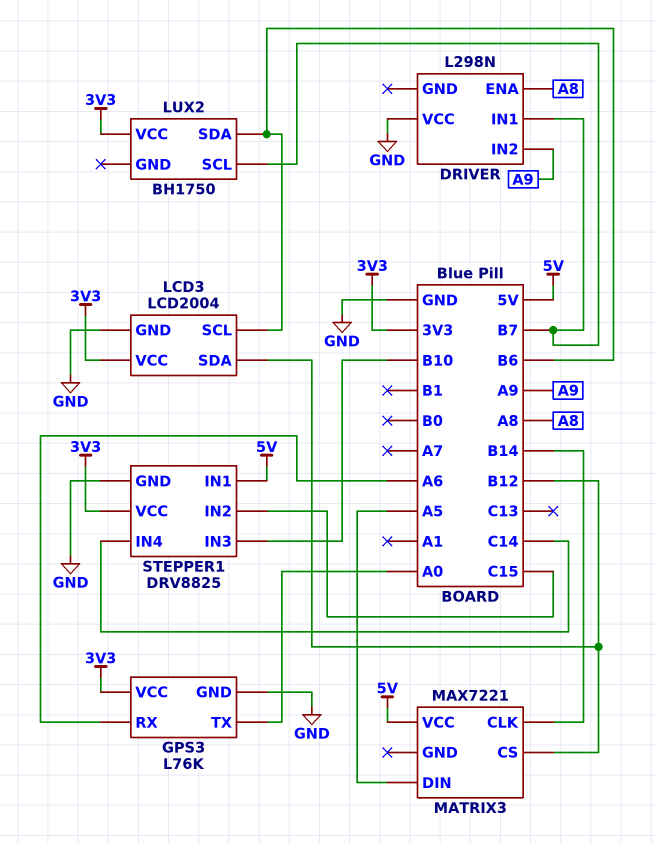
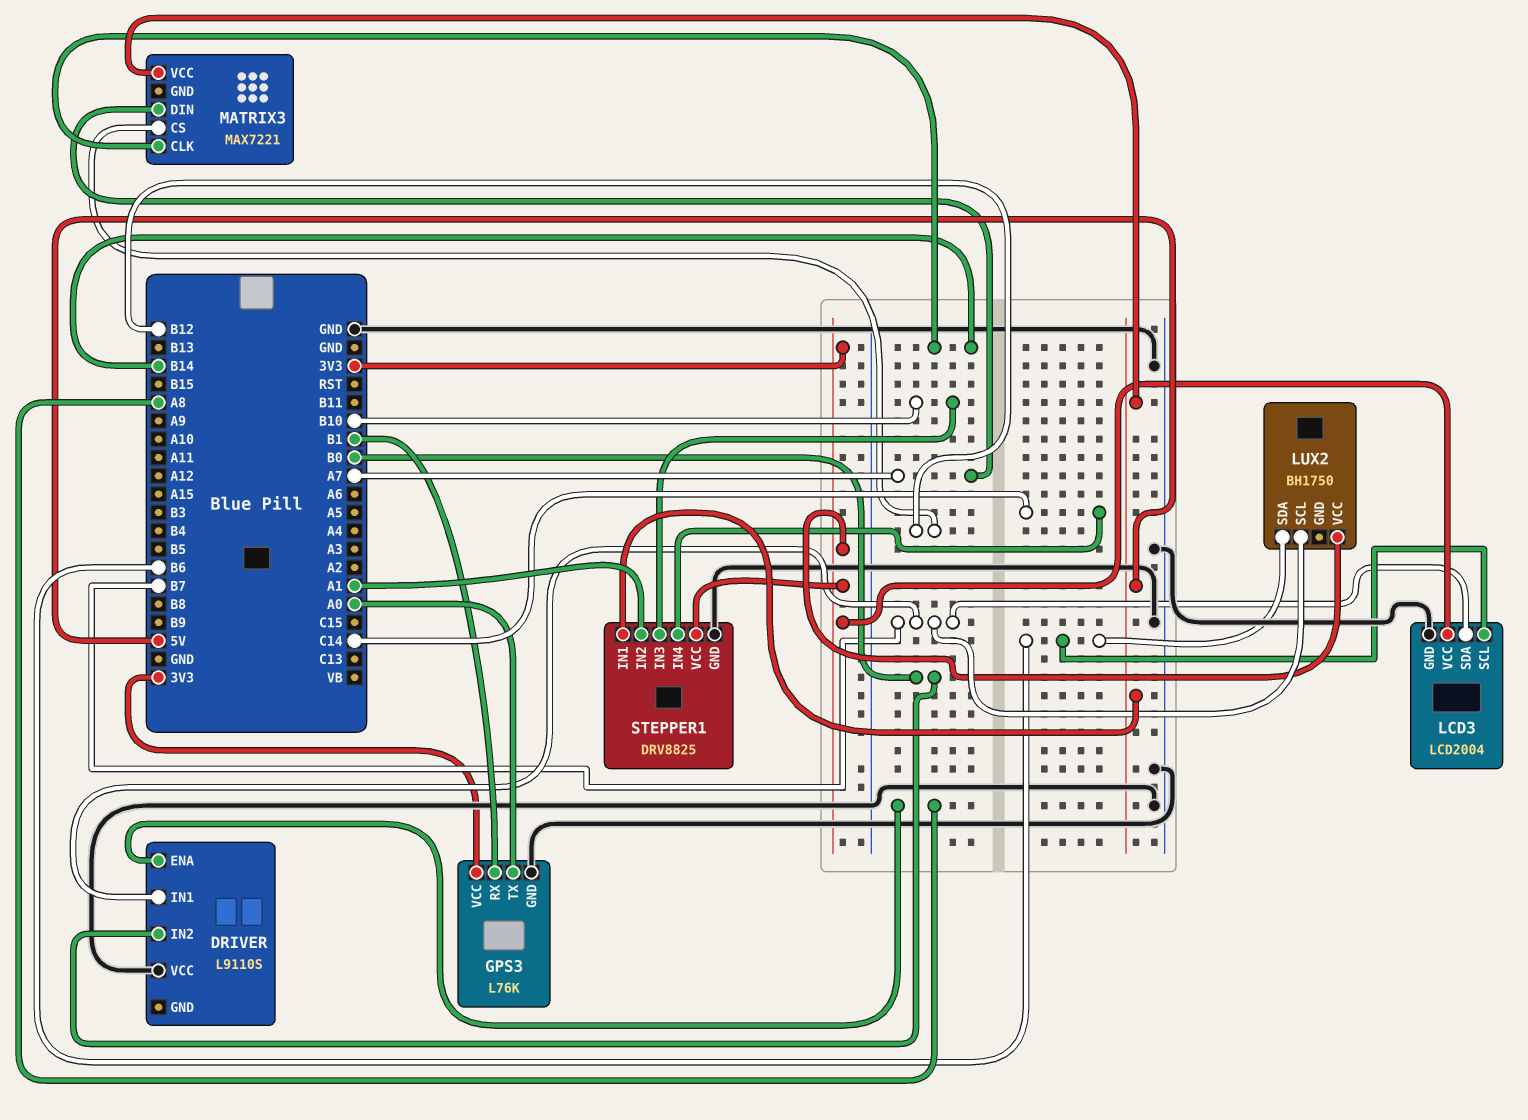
DRIVER: L298N -> L9110S
DRIVER pin IN2: A9 -> B0
GPS3 pin RX: A6 -> B1
LCD3 pin SDA: B12 -> B7
MATRIX3 pin DIN: A5 -> A7
STEPPER1 pin IN2: C15 -> A1

